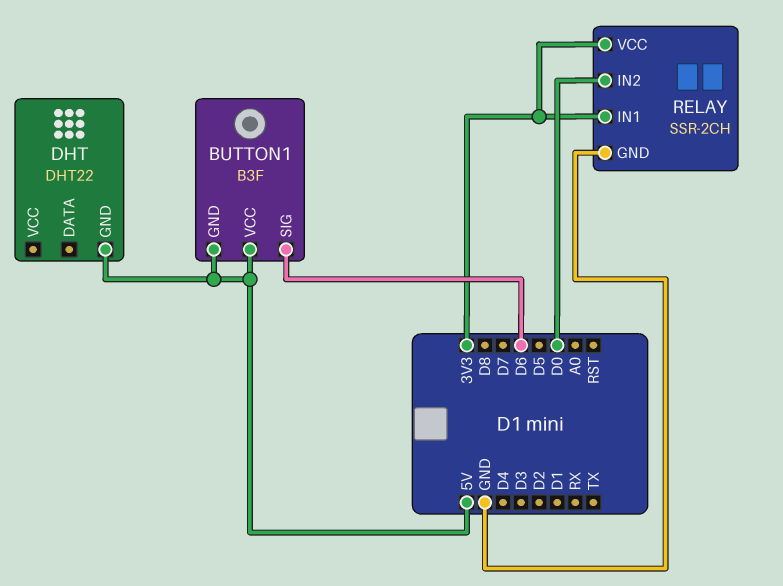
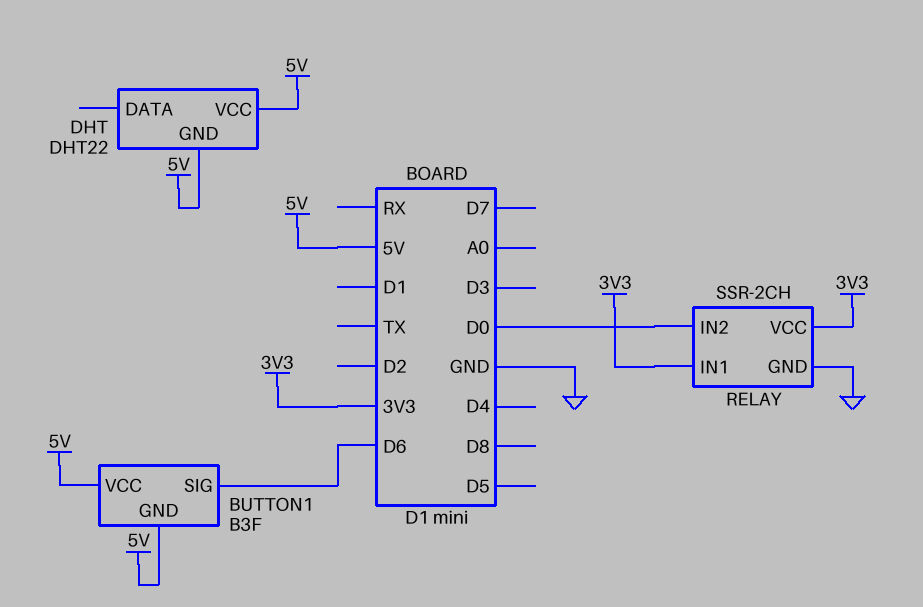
DHT pin VCC: none -> 5V

